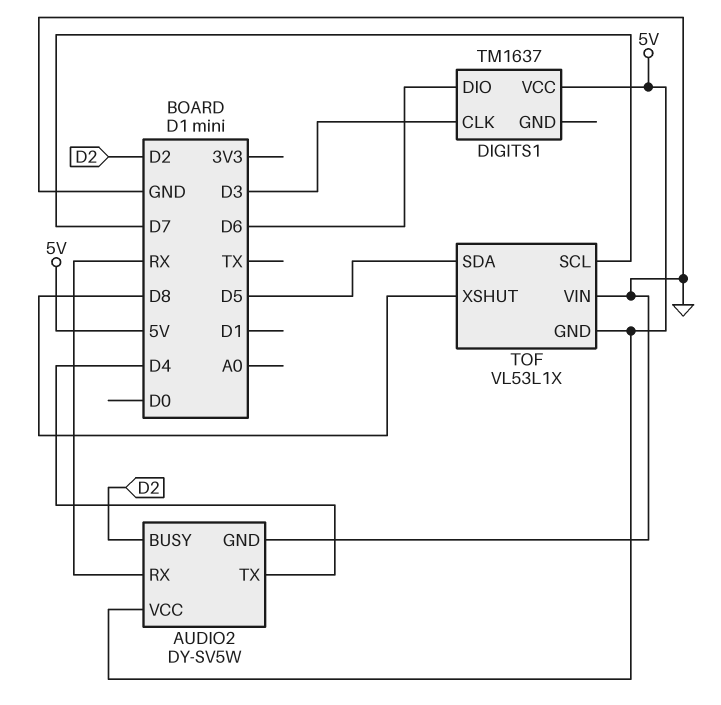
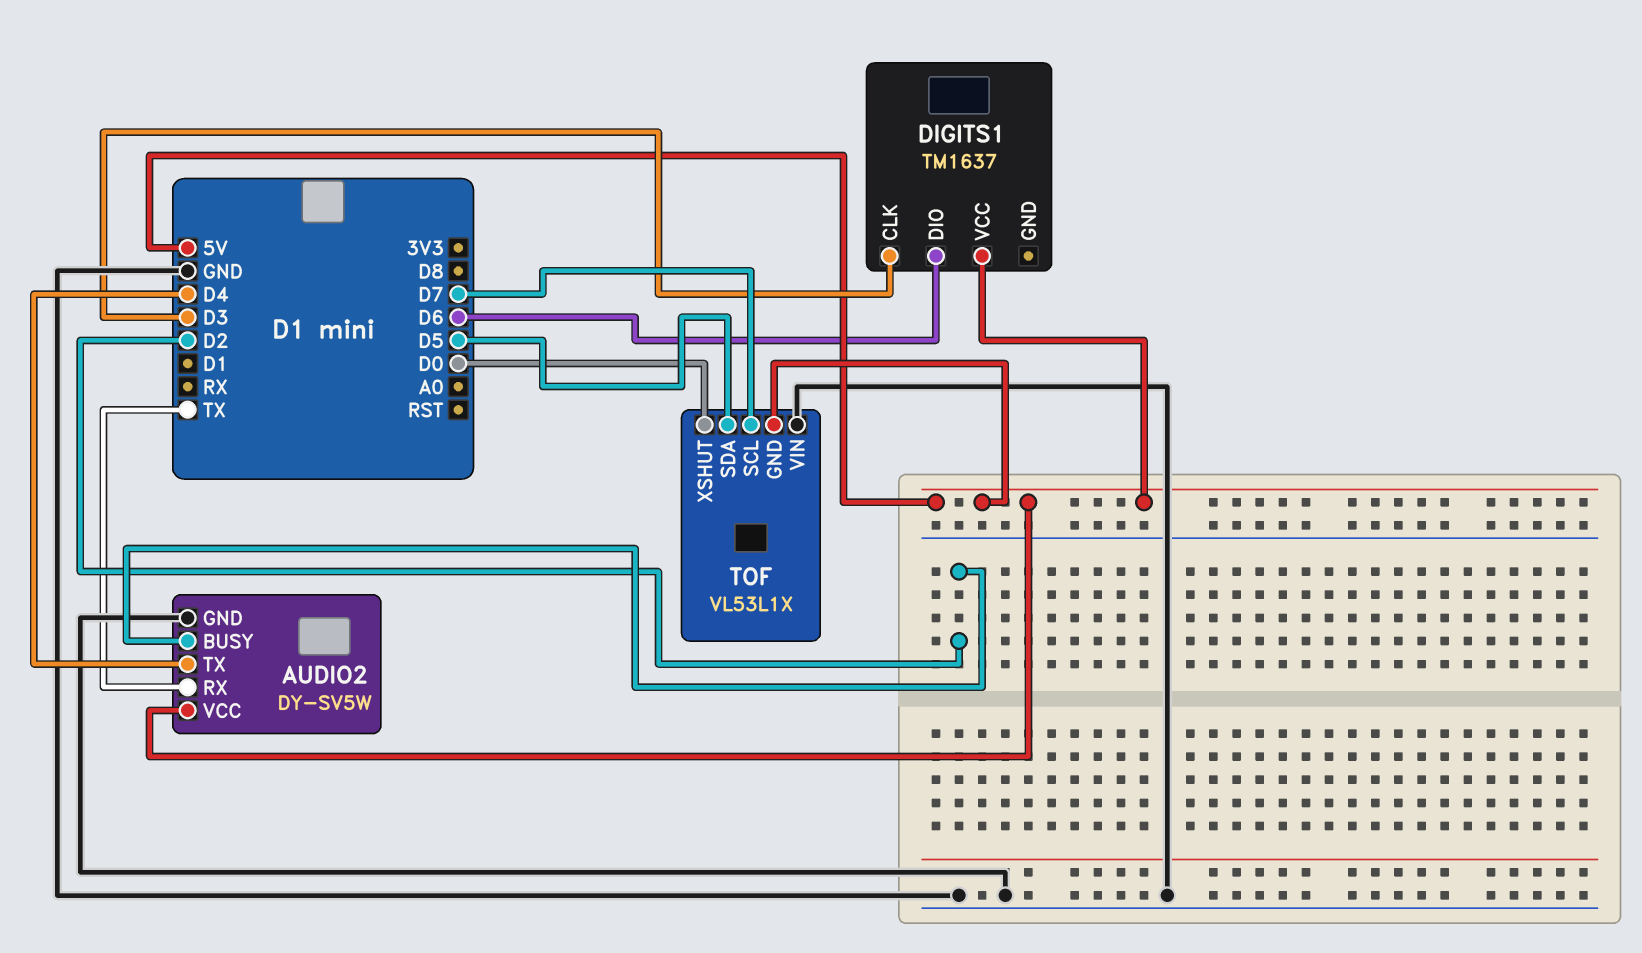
AUDIO2 pin RX: RX -> TX
TOF pin XSHUT: D8 -> D0

